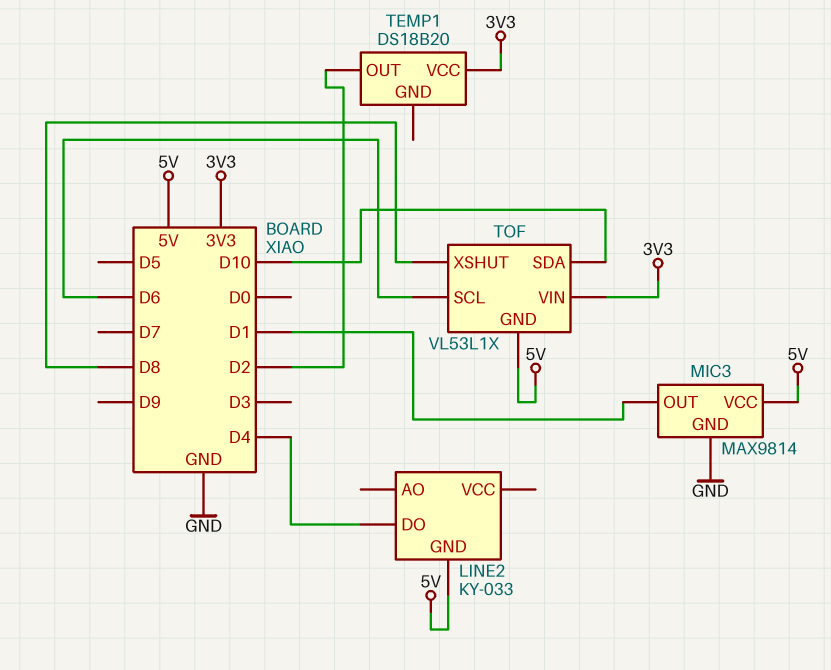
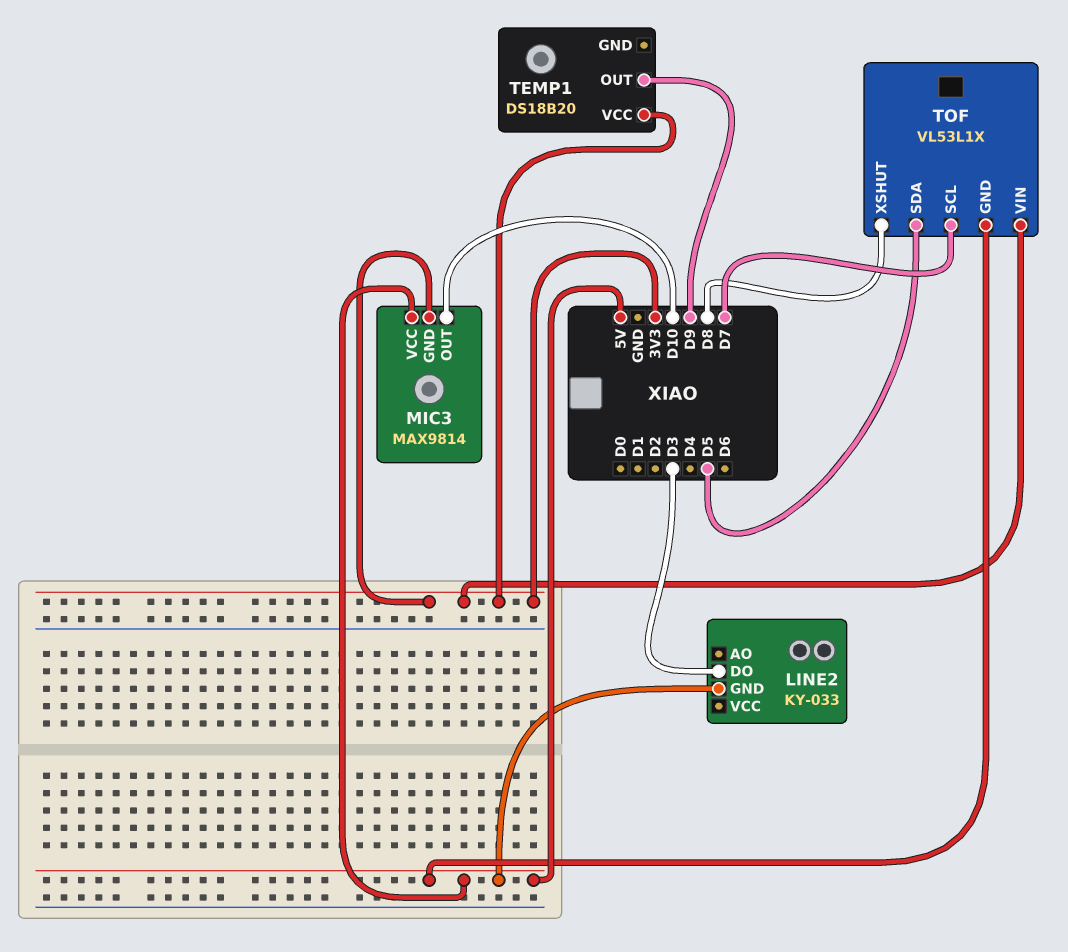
LINE2 pin DO: D4 -> D3
MIC3 pin GND: GND -> 3V3
MIC3 pin OUT: D1 -> D10
TEMP1 pin OUT: D2 -> D9
TOF pin SCL: D6 -> D7
TOF pin SDA: D10 -> D5

